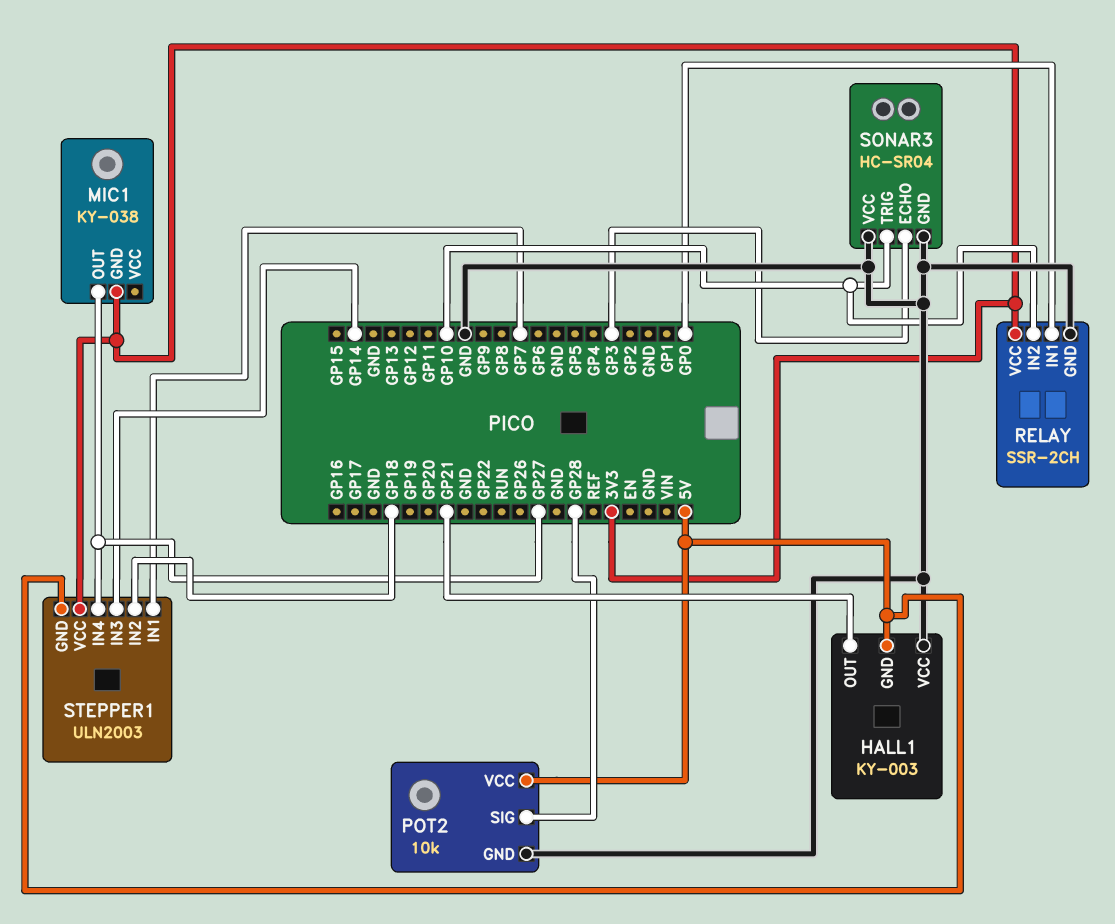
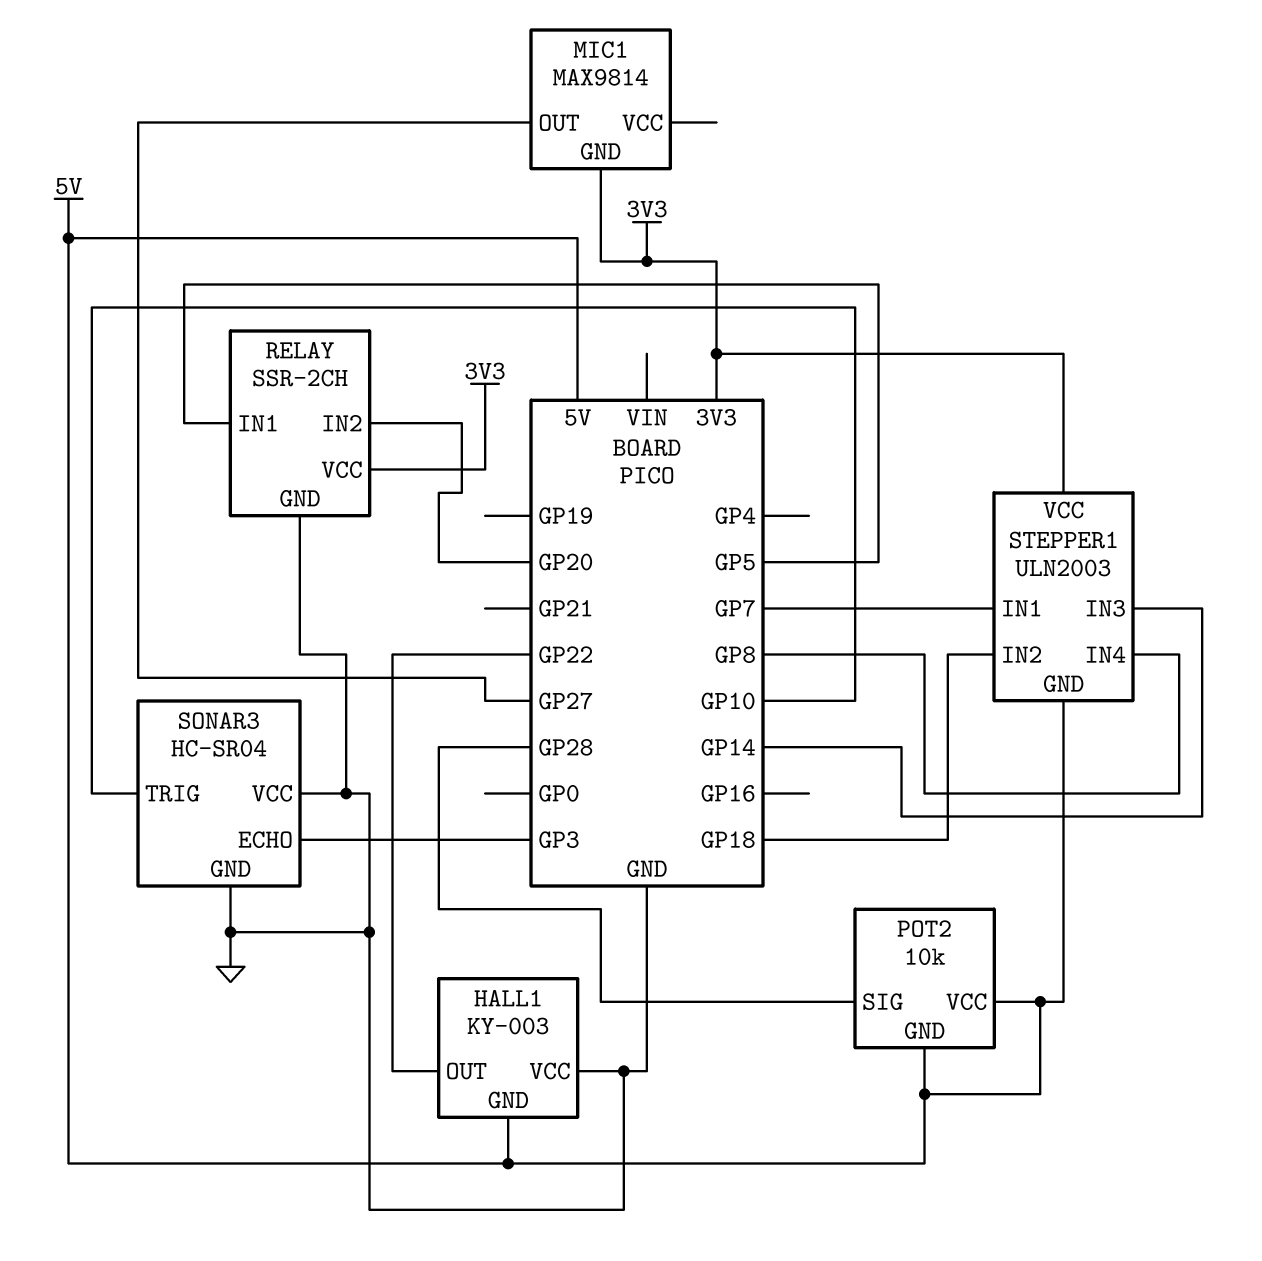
HALL1 pin OUT: GP21 -> GP22
MIC1: KY-038 -> MAX9814
POT2 pin GND: GND -> 5V
RELAY pin IN1: GP0 -> GP5
RELAY pin IN2: GP10 -> GP20
STEPPER1 pin IN4: GP27 -> GP8

